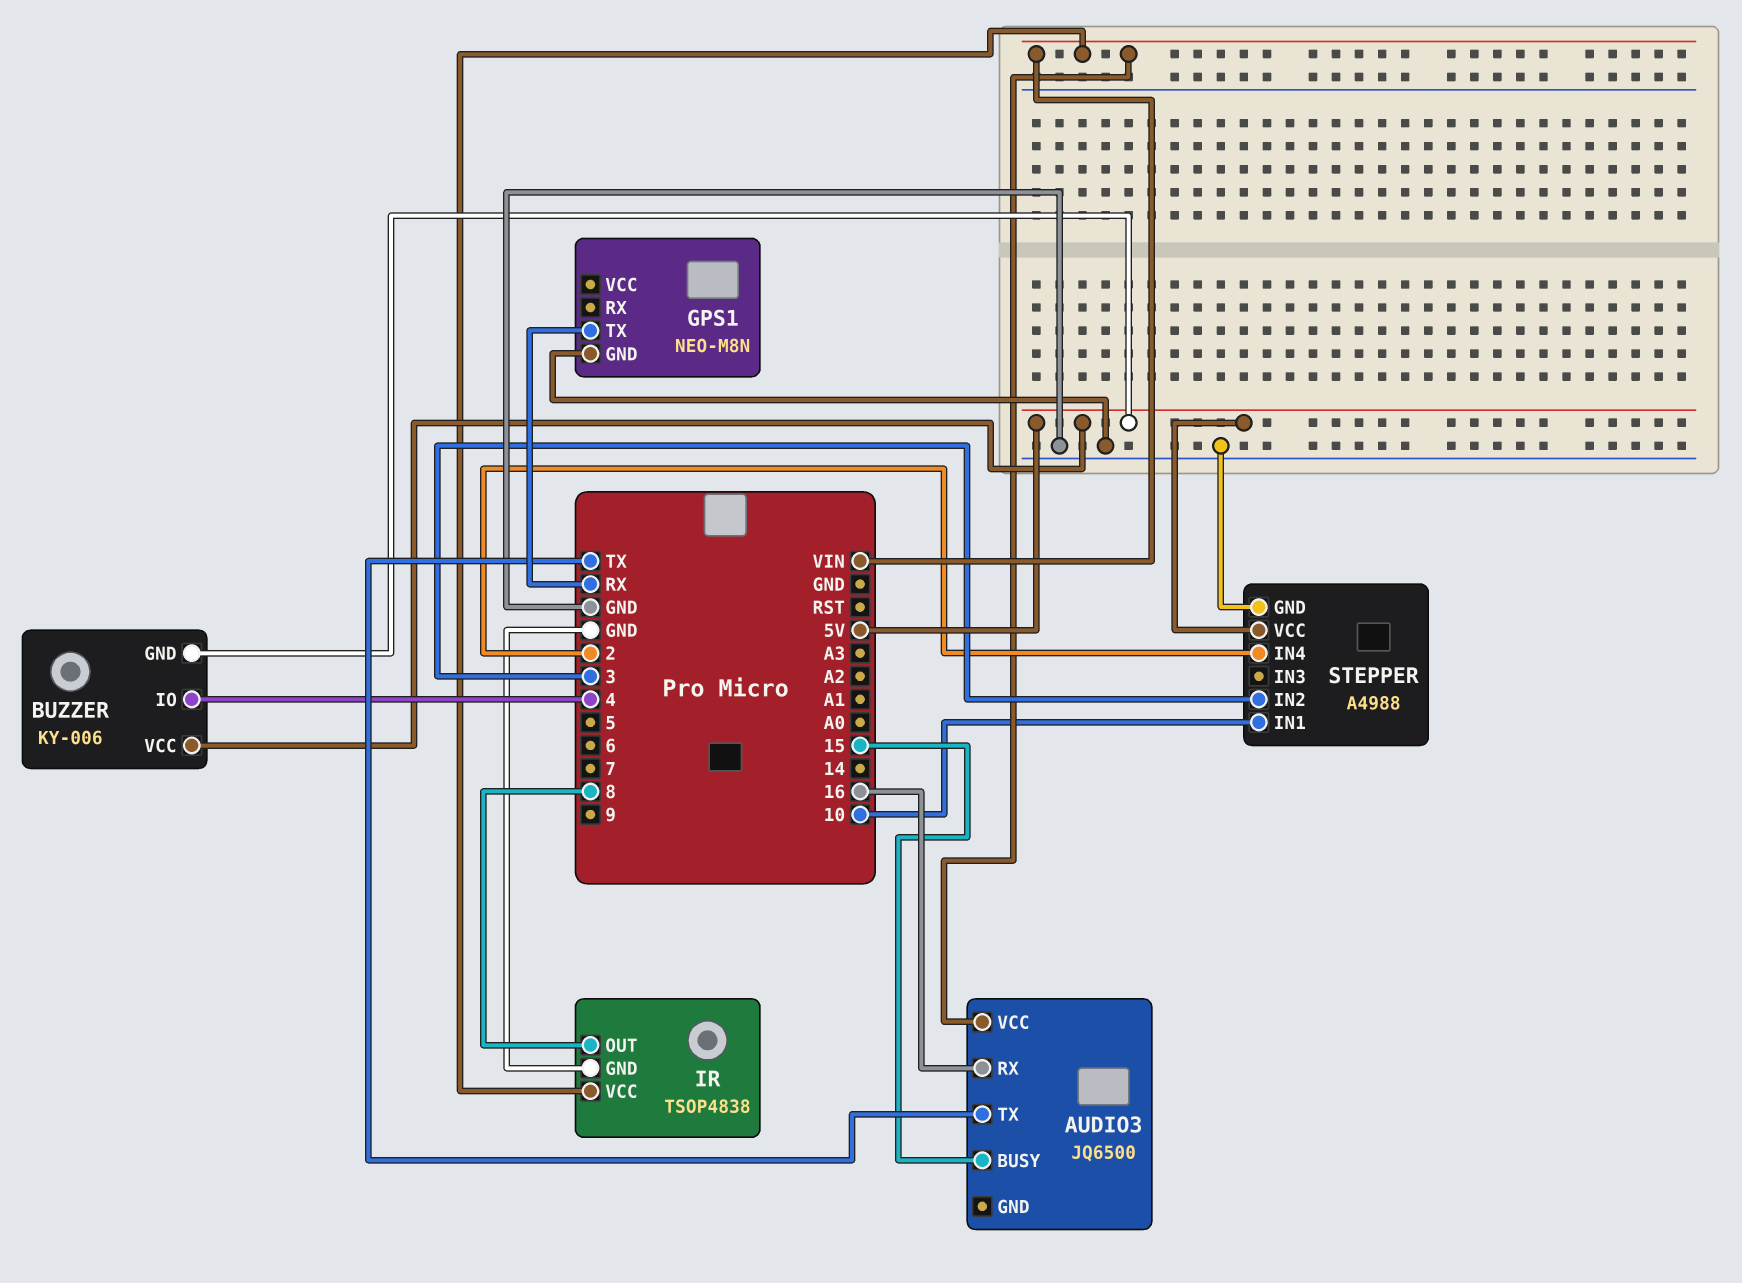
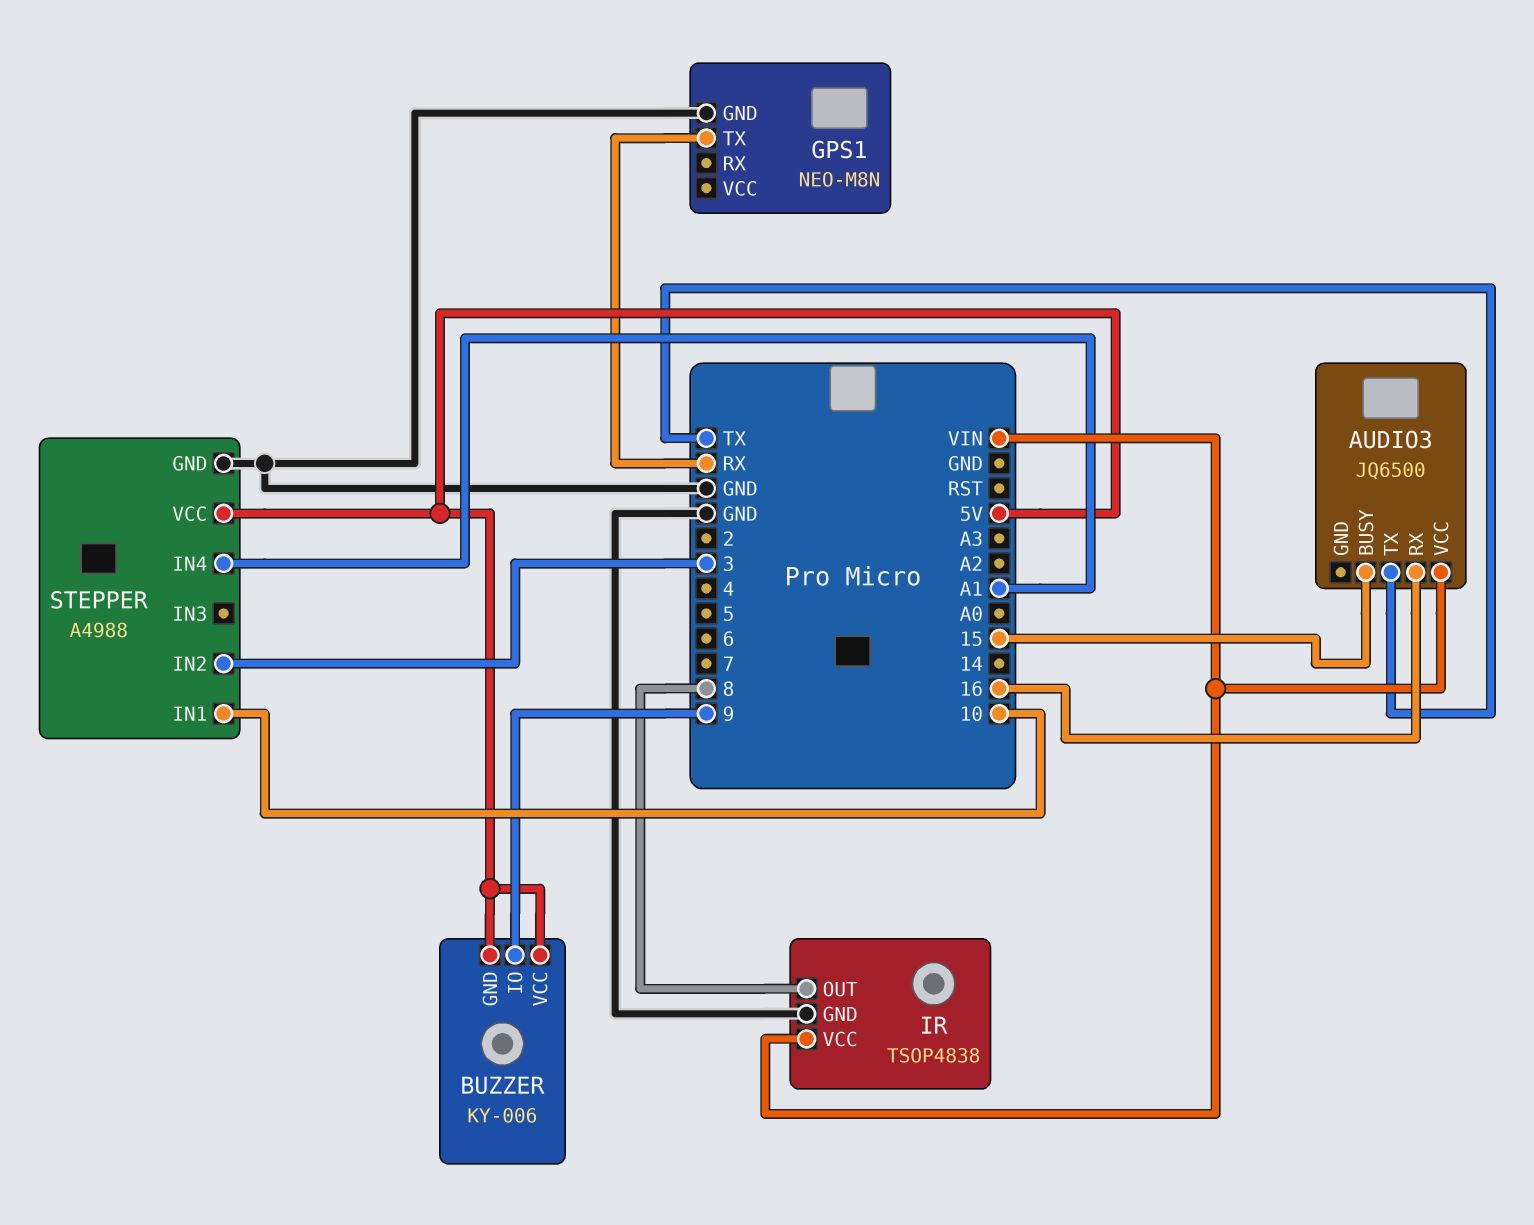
BUZZER pin IO: 4 -> 9
STEPPER pin IN4: 2 -> A1

